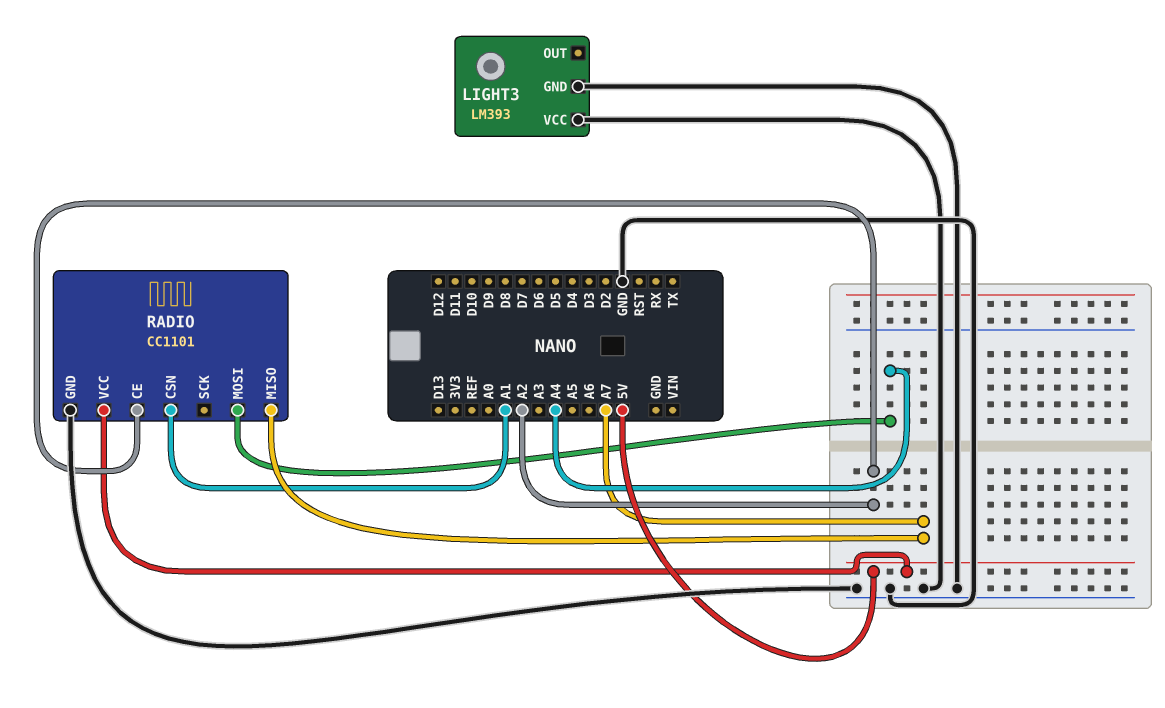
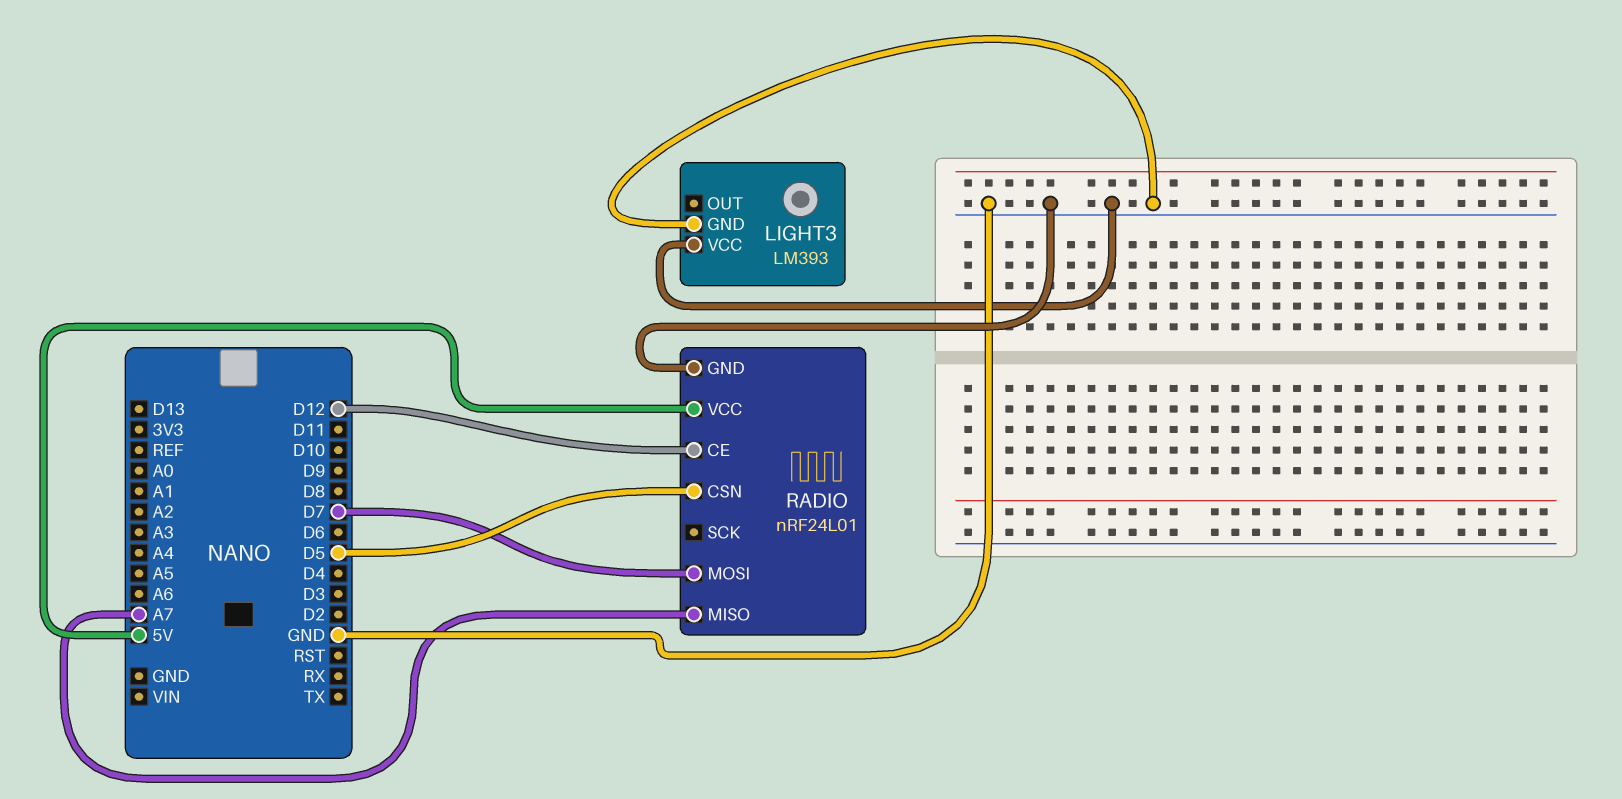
RADIO: CC1101 -> nRF24L01
RADIO pin CE: A2 -> D12
RADIO pin CSN: A1 -> D5
RADIO pin MOSI: A4 -> D7

